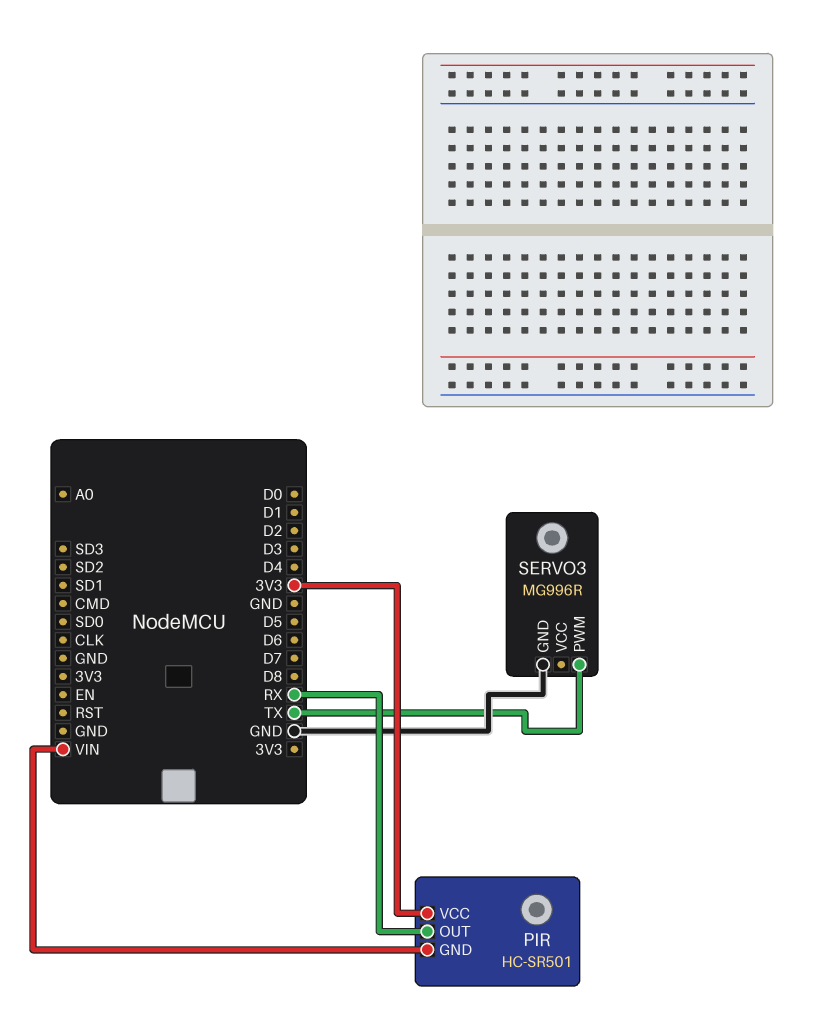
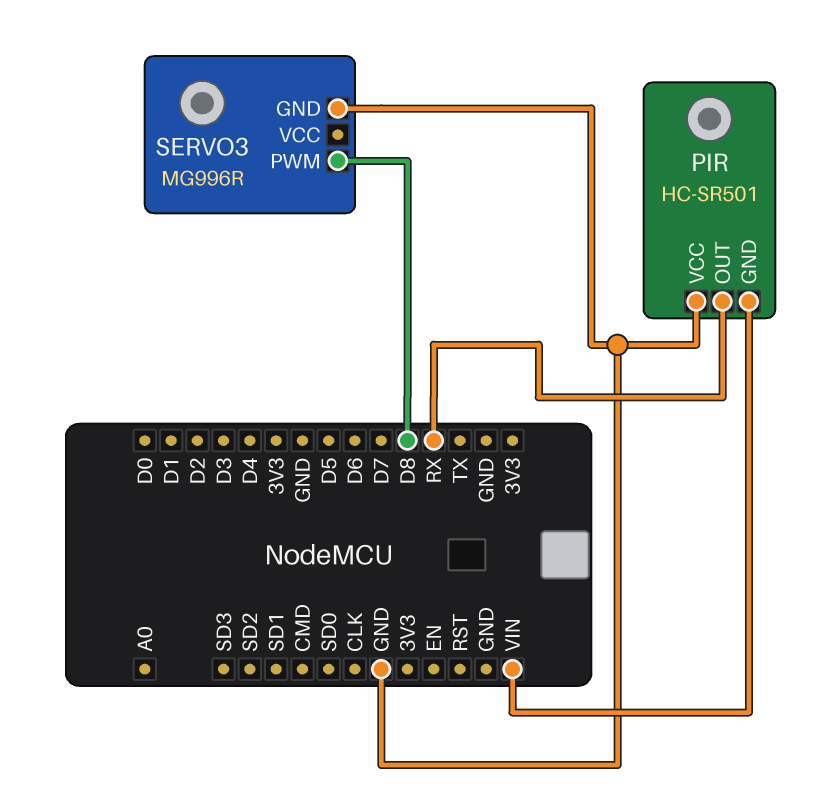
PIR pin VCC: 3V3 -> GND
SERVO3 pin PWM: TX -> D8

